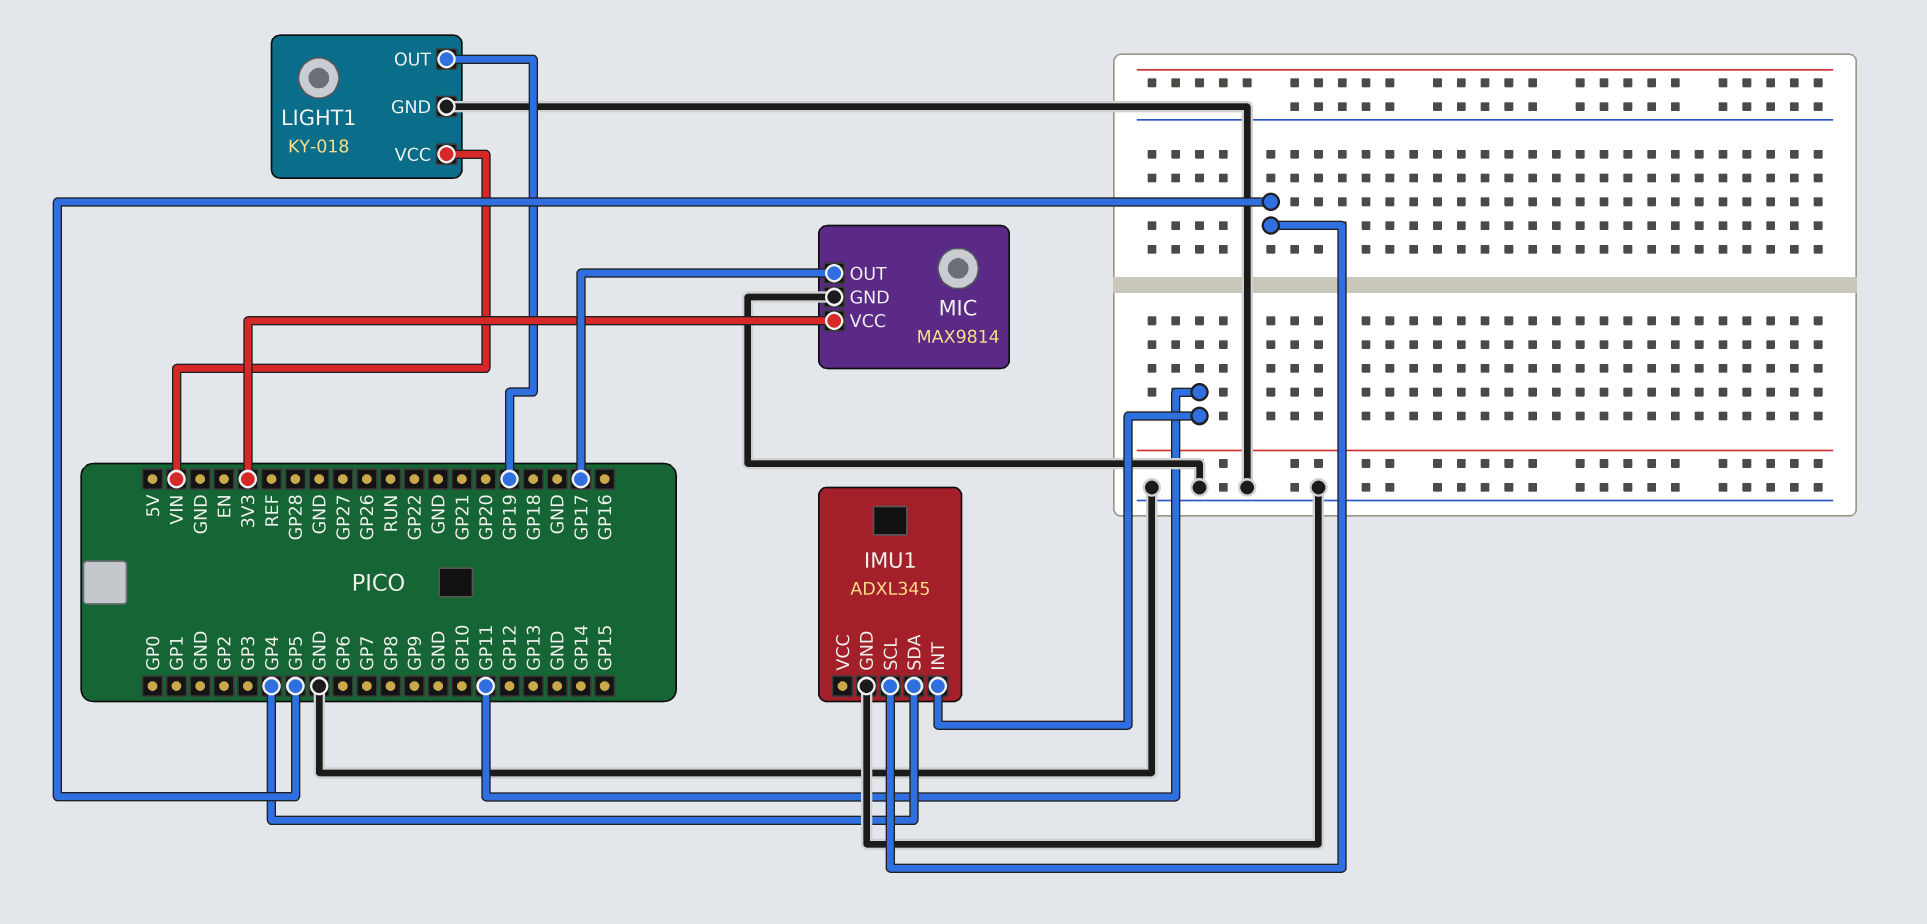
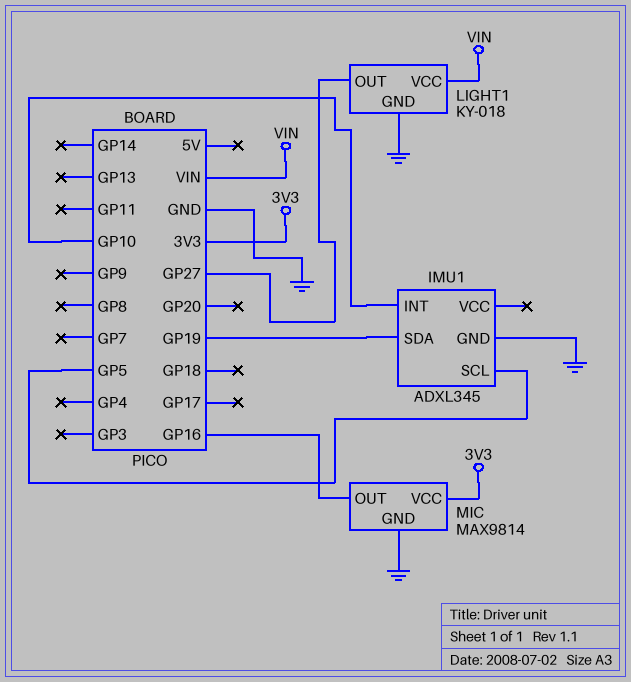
IMU1 pin INT: GP11 -> GP10
IMU1 pin SDA: GP4 -> GP19
LIGHT1 pin OUT: GP19 -> GP27
MIC pin OUT: GP17 -> GP16

